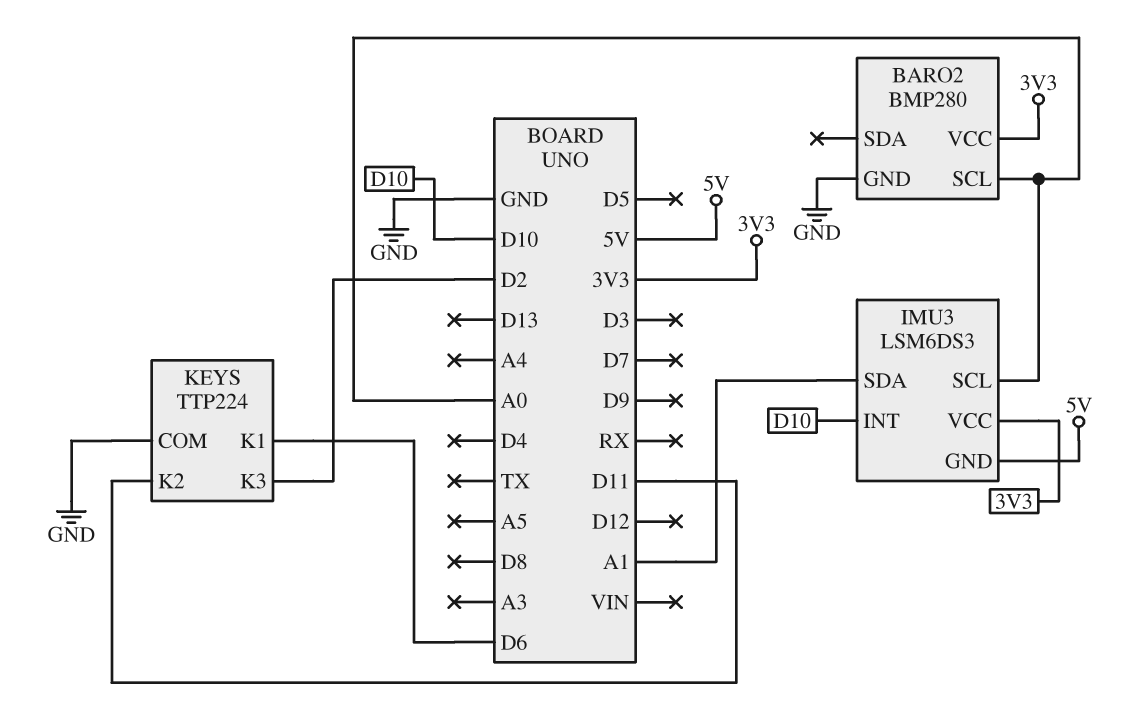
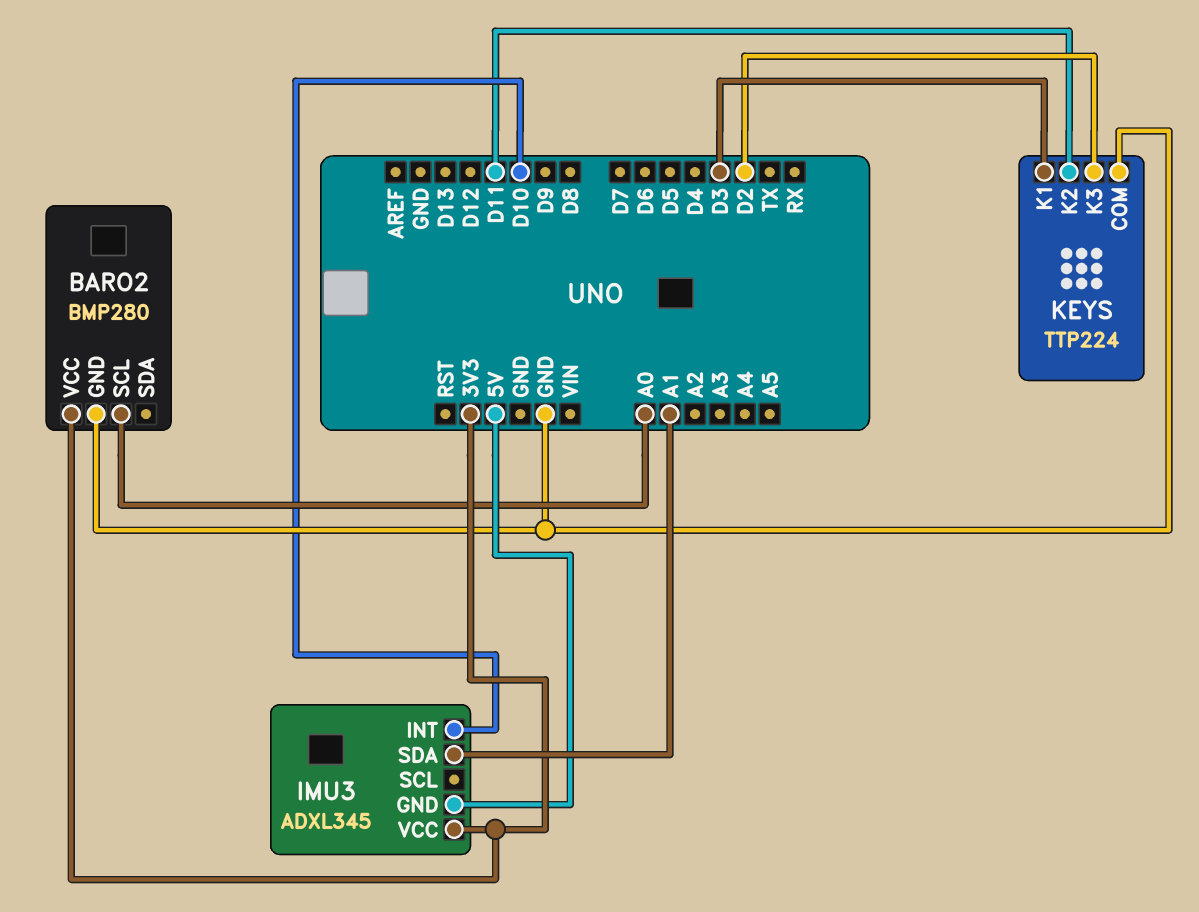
IMU3: LSM6DS3 -> ADXL345
IMU3 pin SCL: A0 -> none
KEYS pin K1: D6 -> D3

